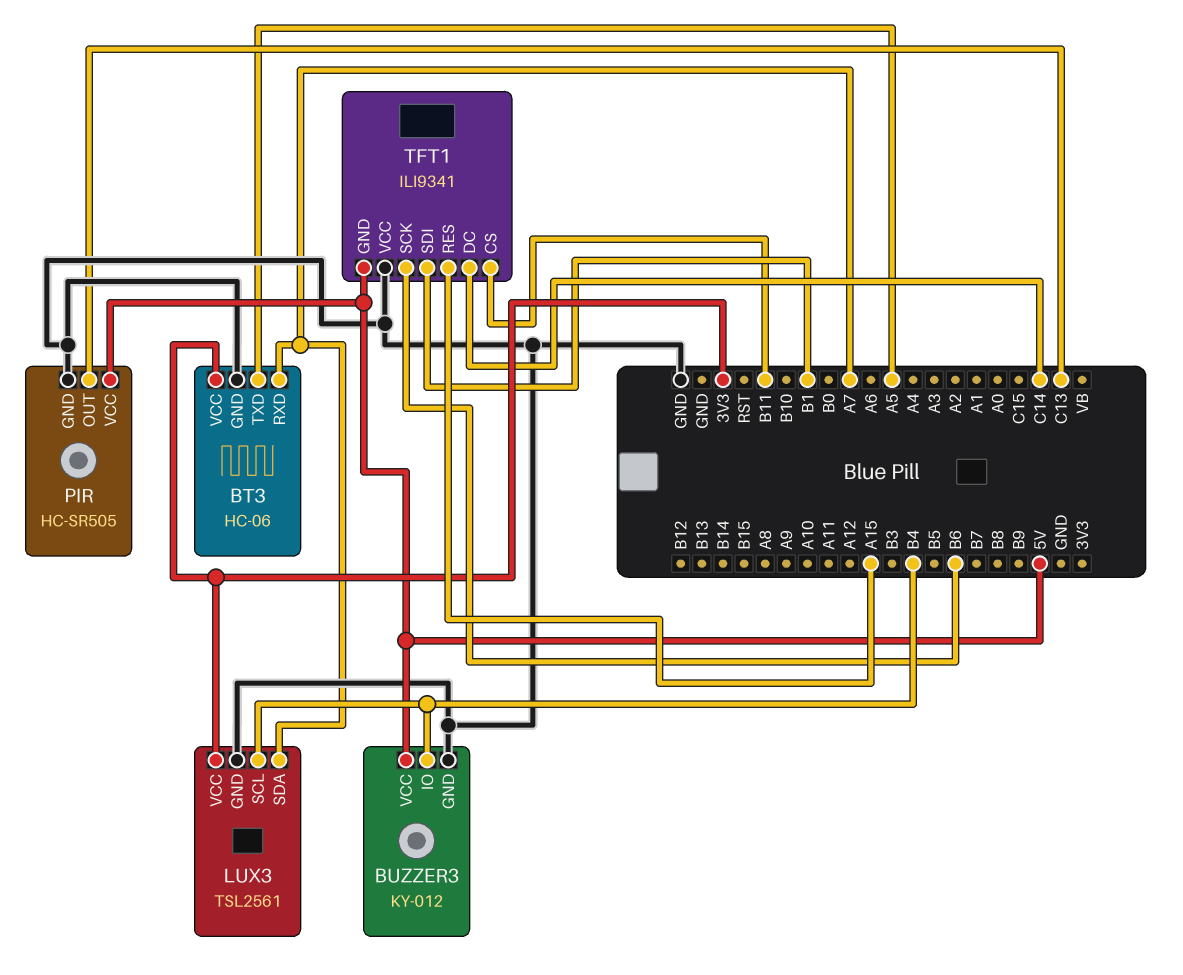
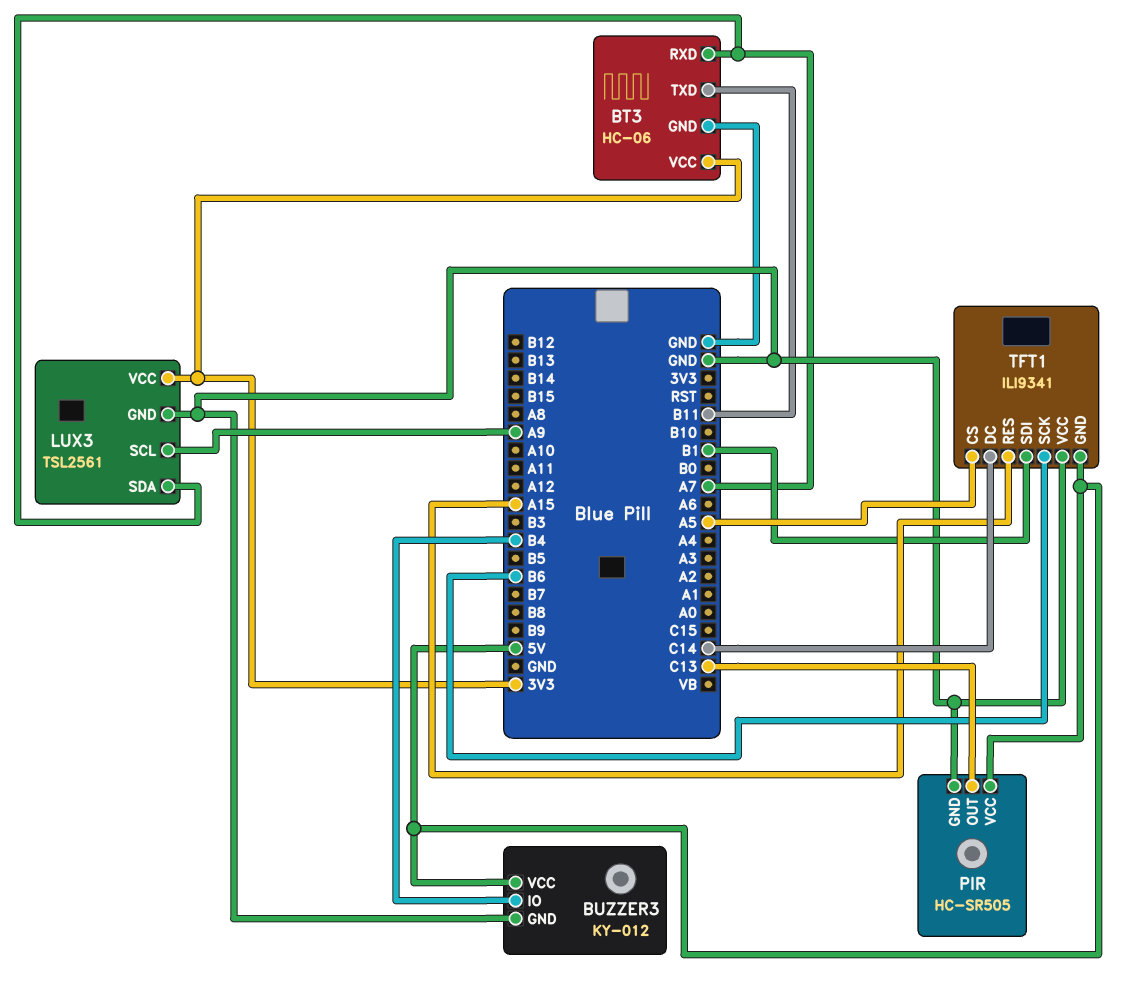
BT3 pin TXD: A5 -> B11
LUX3 pin SCL: B4 -> A9
TFT1 pin CS: B11 -> A5

